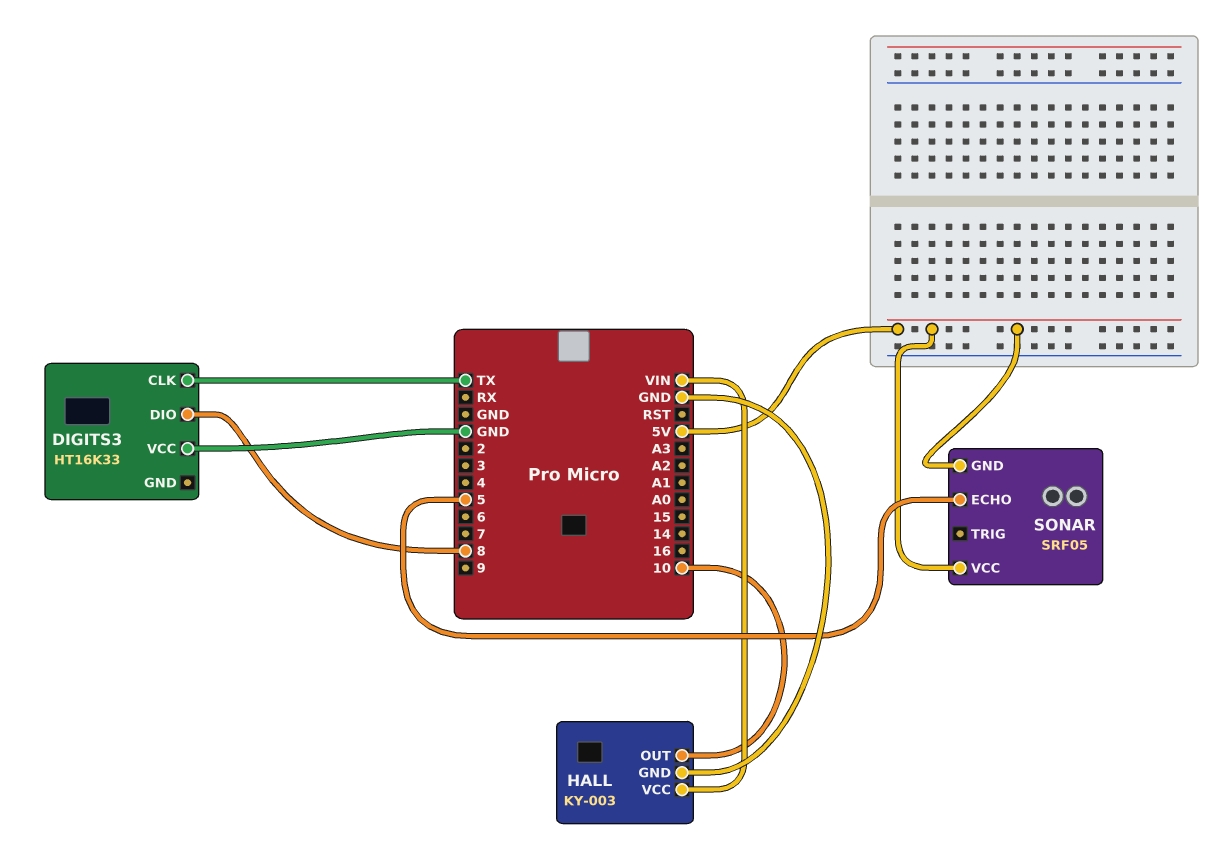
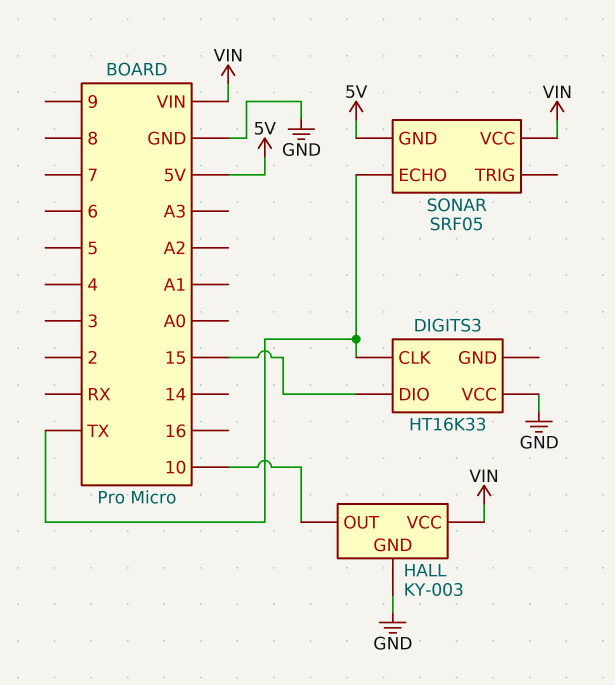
DIGITS3 pin DIO: 8 -> 15
SONAR pin ECHO: 5 -> TX
SONAR pin VCC: 5V -> VIN

